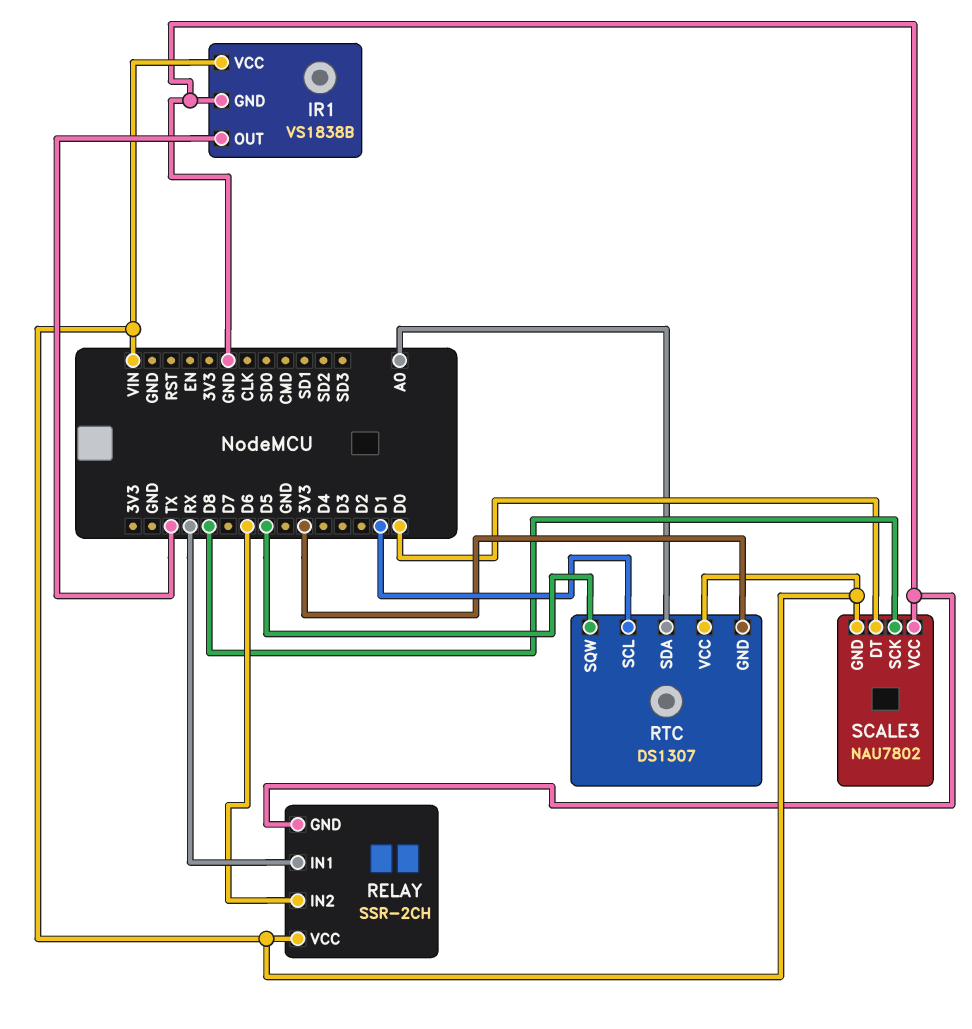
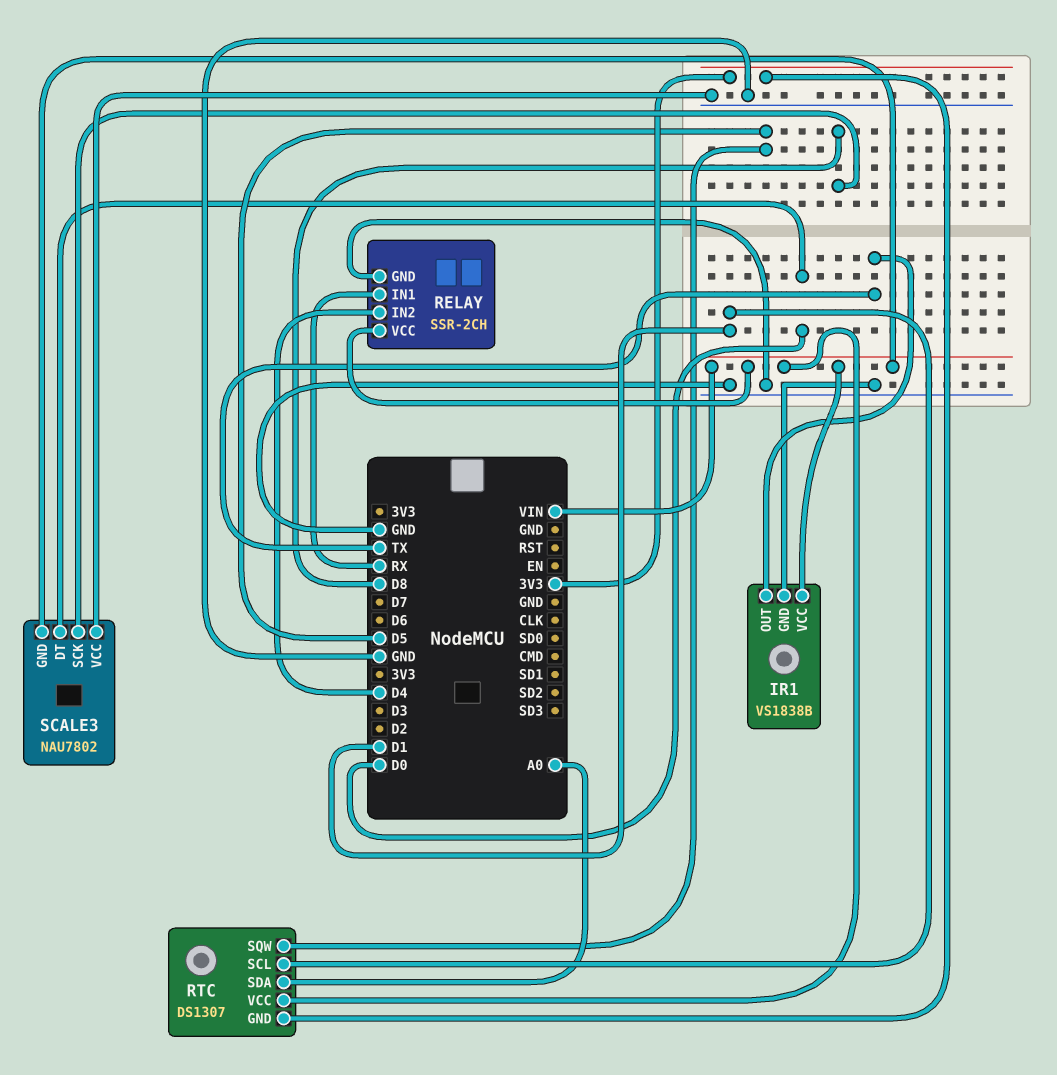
RELAY pin IN2: D6 -> D4

